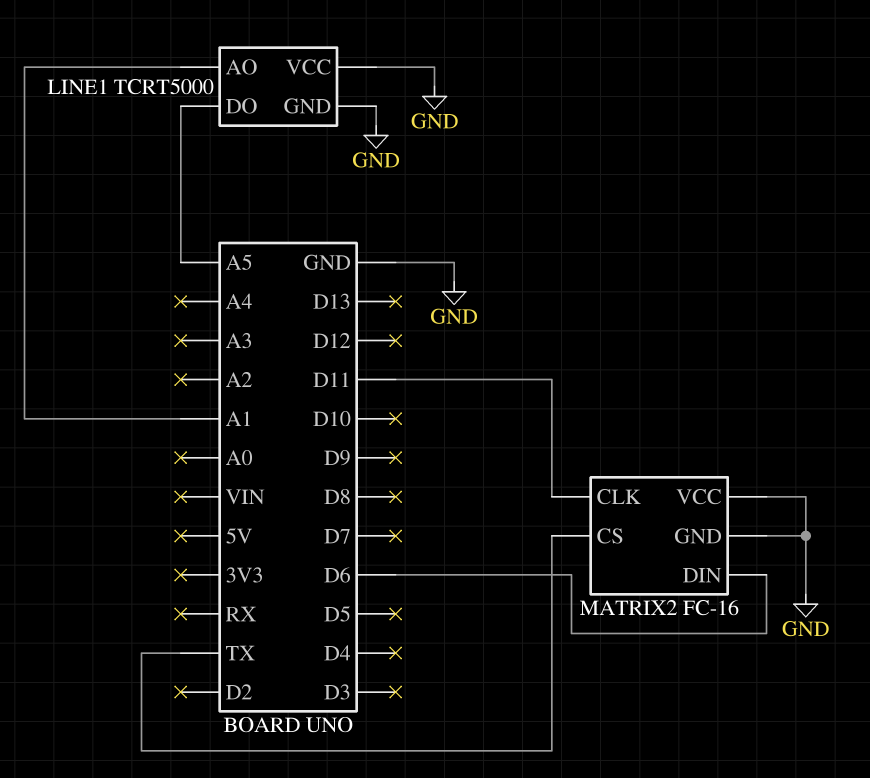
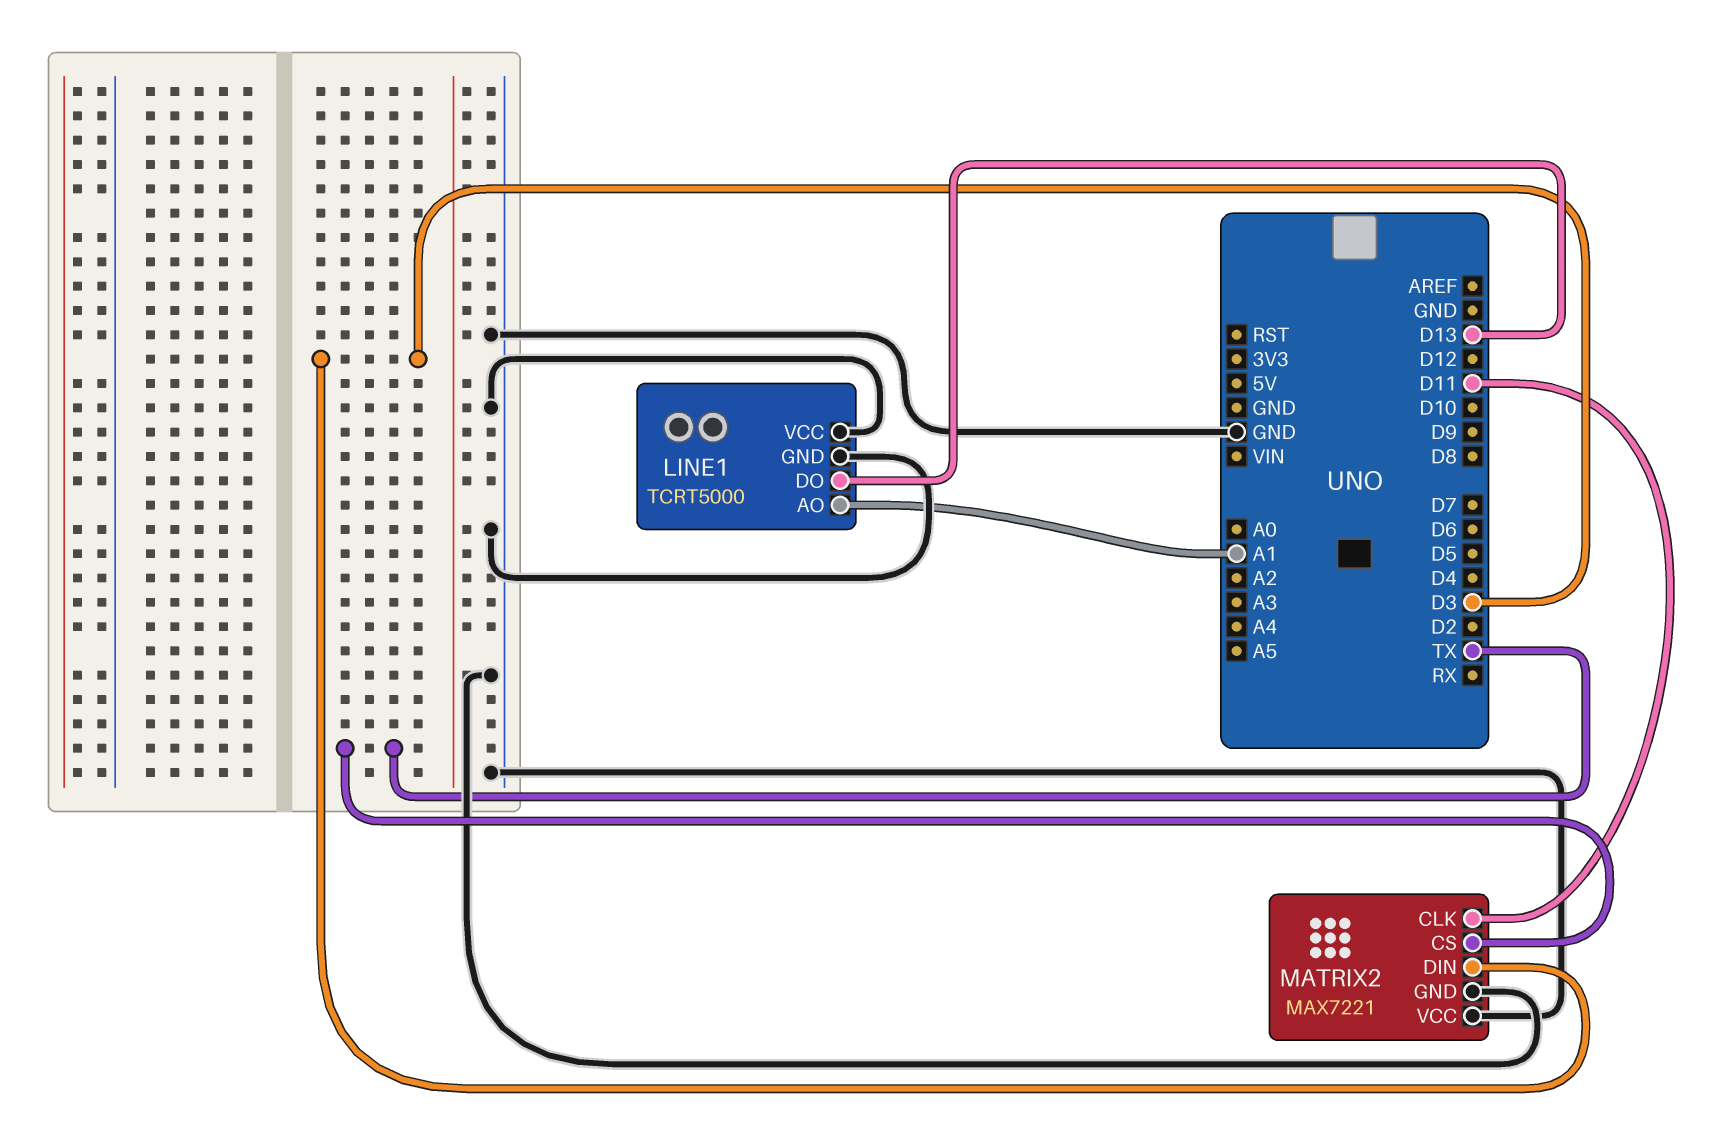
LINE1 pin DO: A5 -> D13
MATRIX2: FC-16 -> MAX7221
MATRIX2 pin DIN: D6 -> D3

